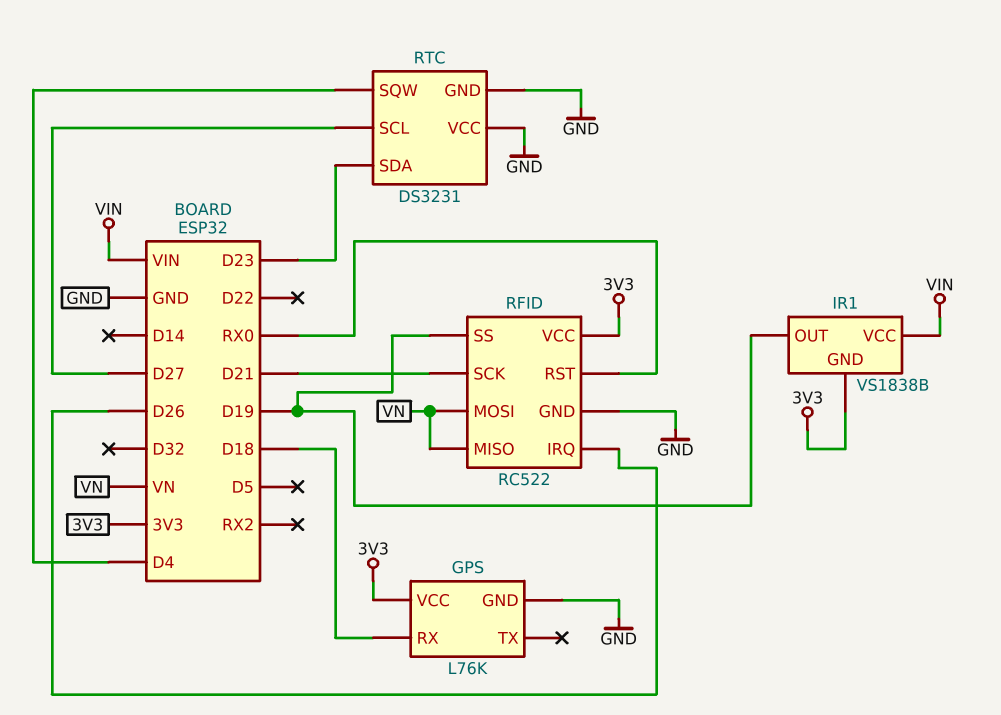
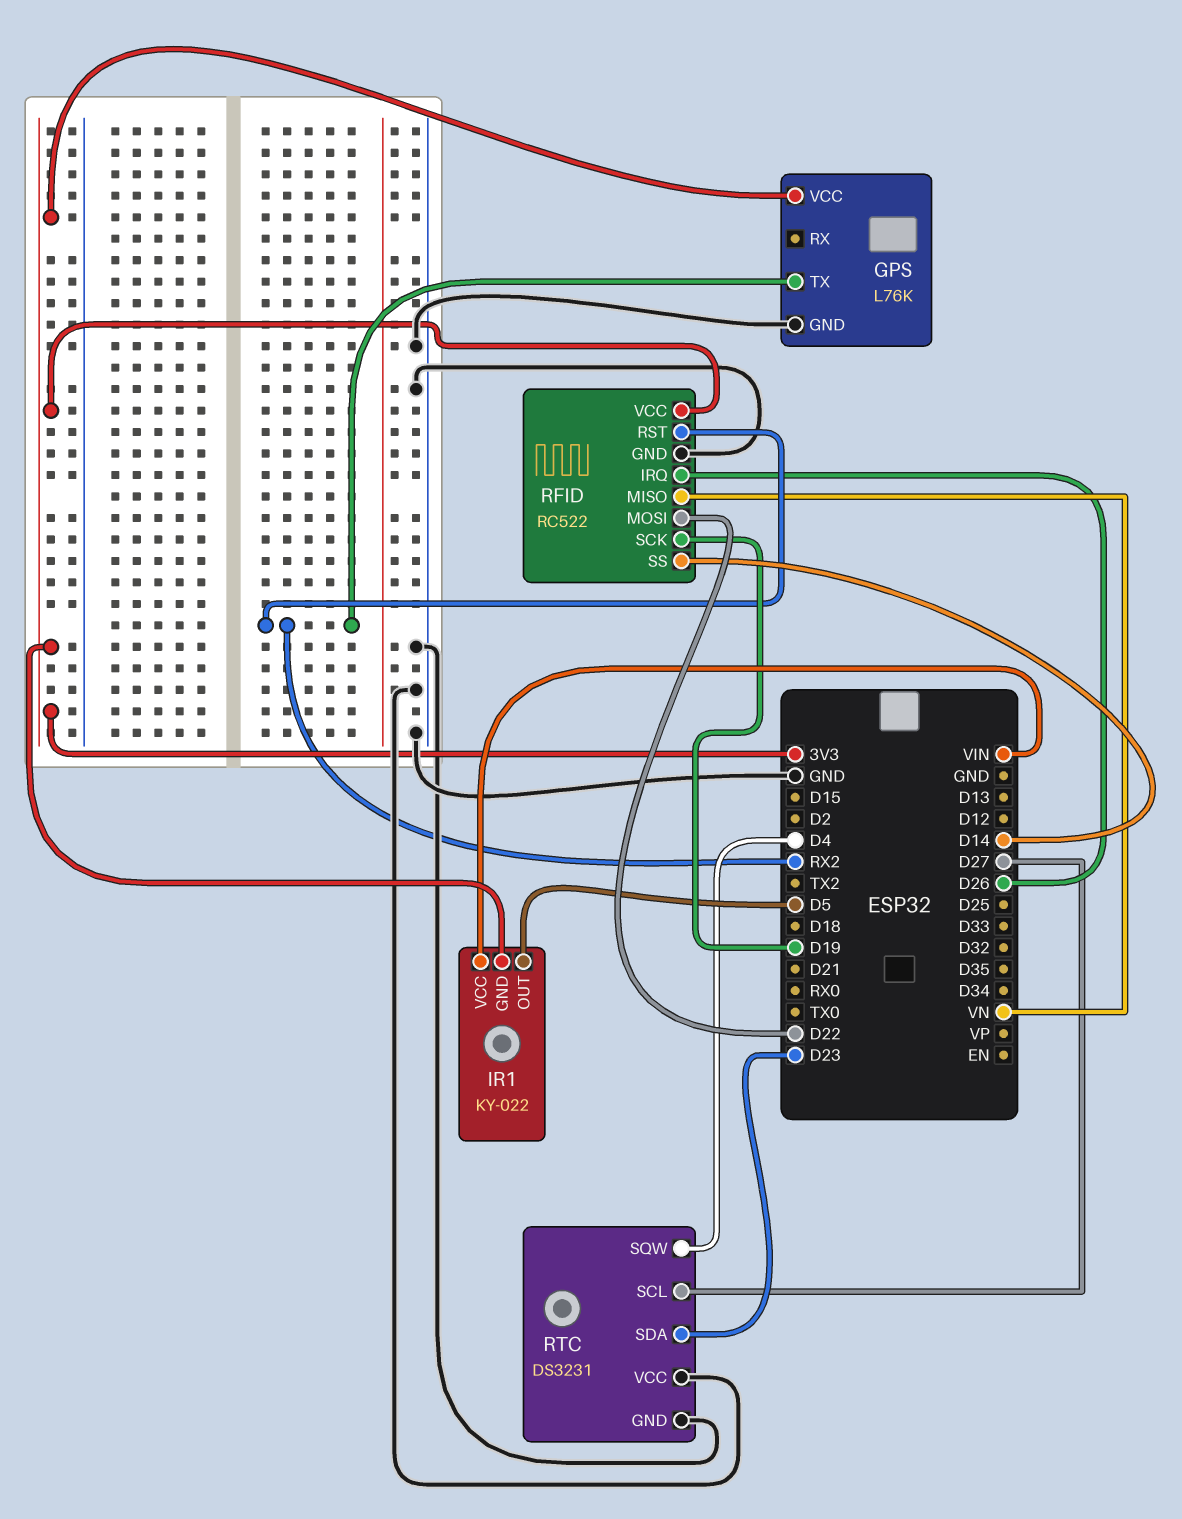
GPS pin RX: D18 -> none
GPS pin TX: none -> RX2
IR1: VS1838B -> KY-022
IR1 pin OUT: D19 -> D5
RFID pin MOSI: VN -> D22
RFID pin RST: RX0 -> RX2
RFID pin SCK: D21 -> D19
RFID pin SS: D19 -> D14

